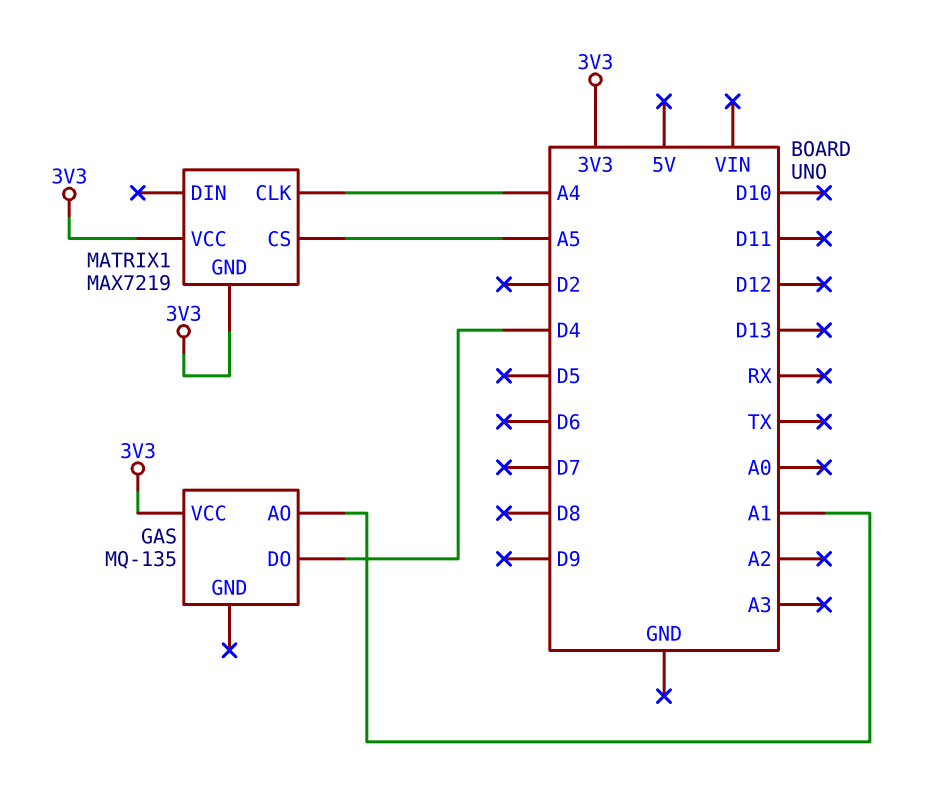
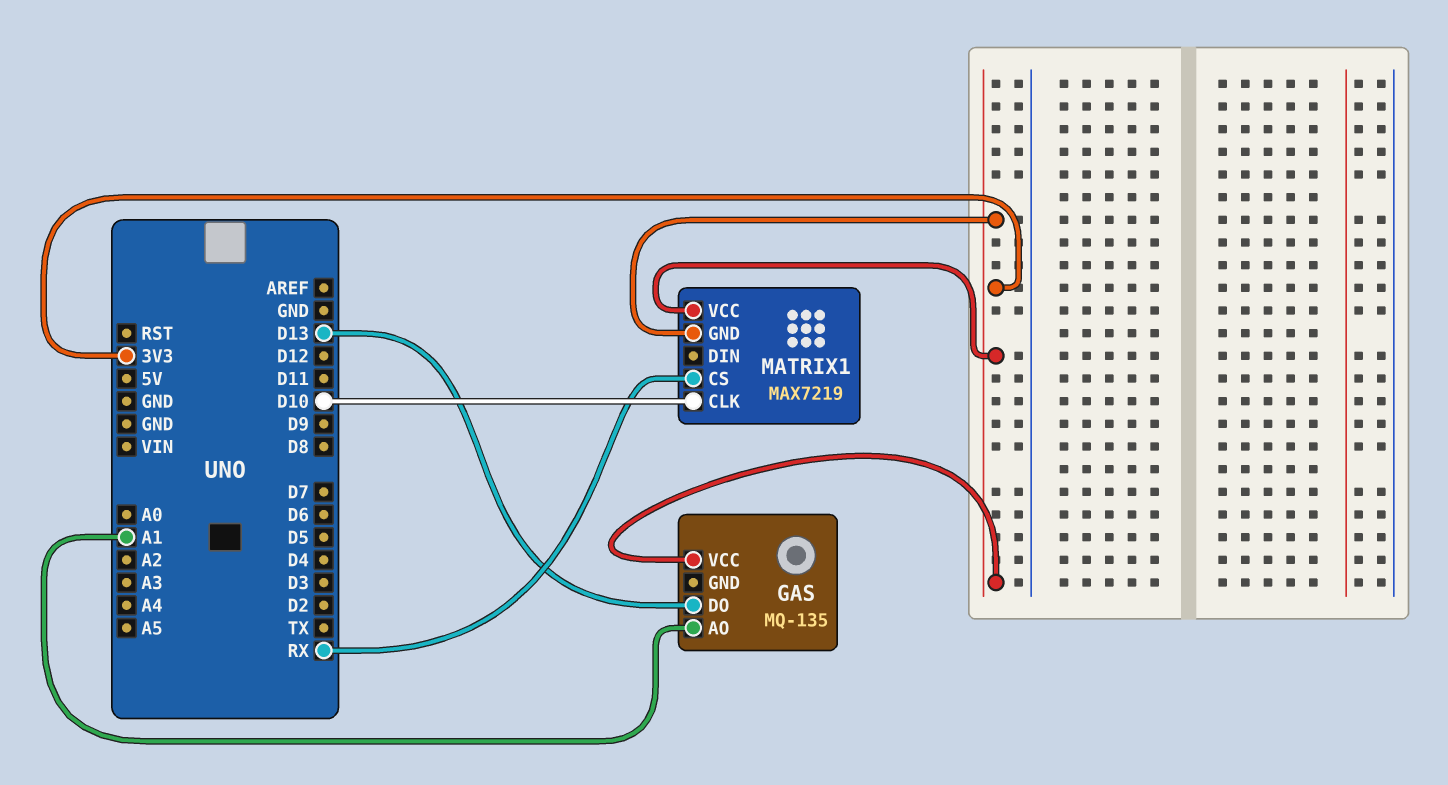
GAS pin DO: D4 -> D13
MATRIX1 pin CLK: A4 -> D10
MATRIX1 pin CS: A5 -> RX

